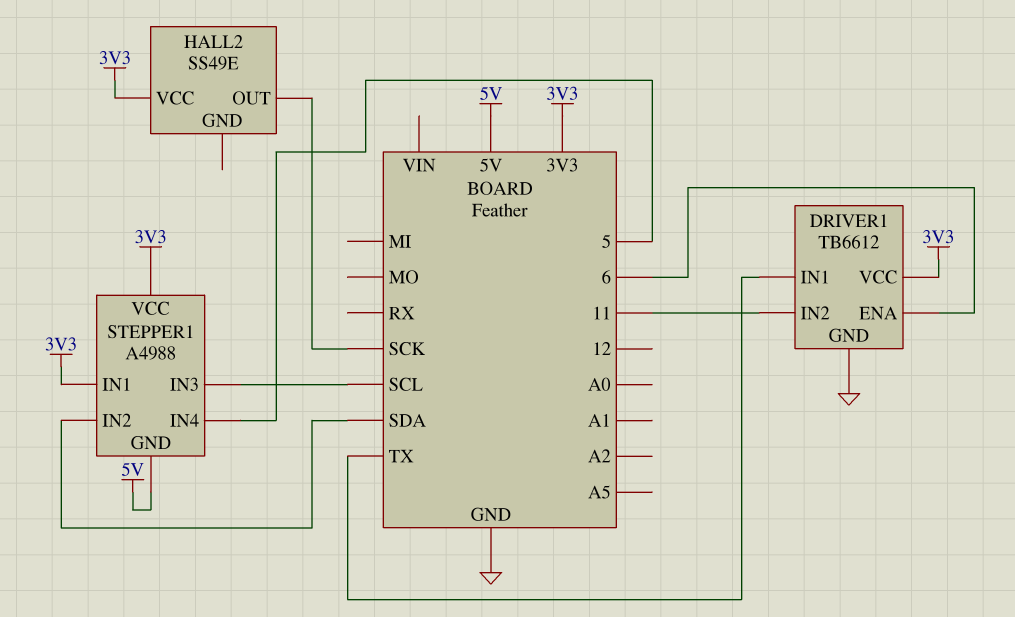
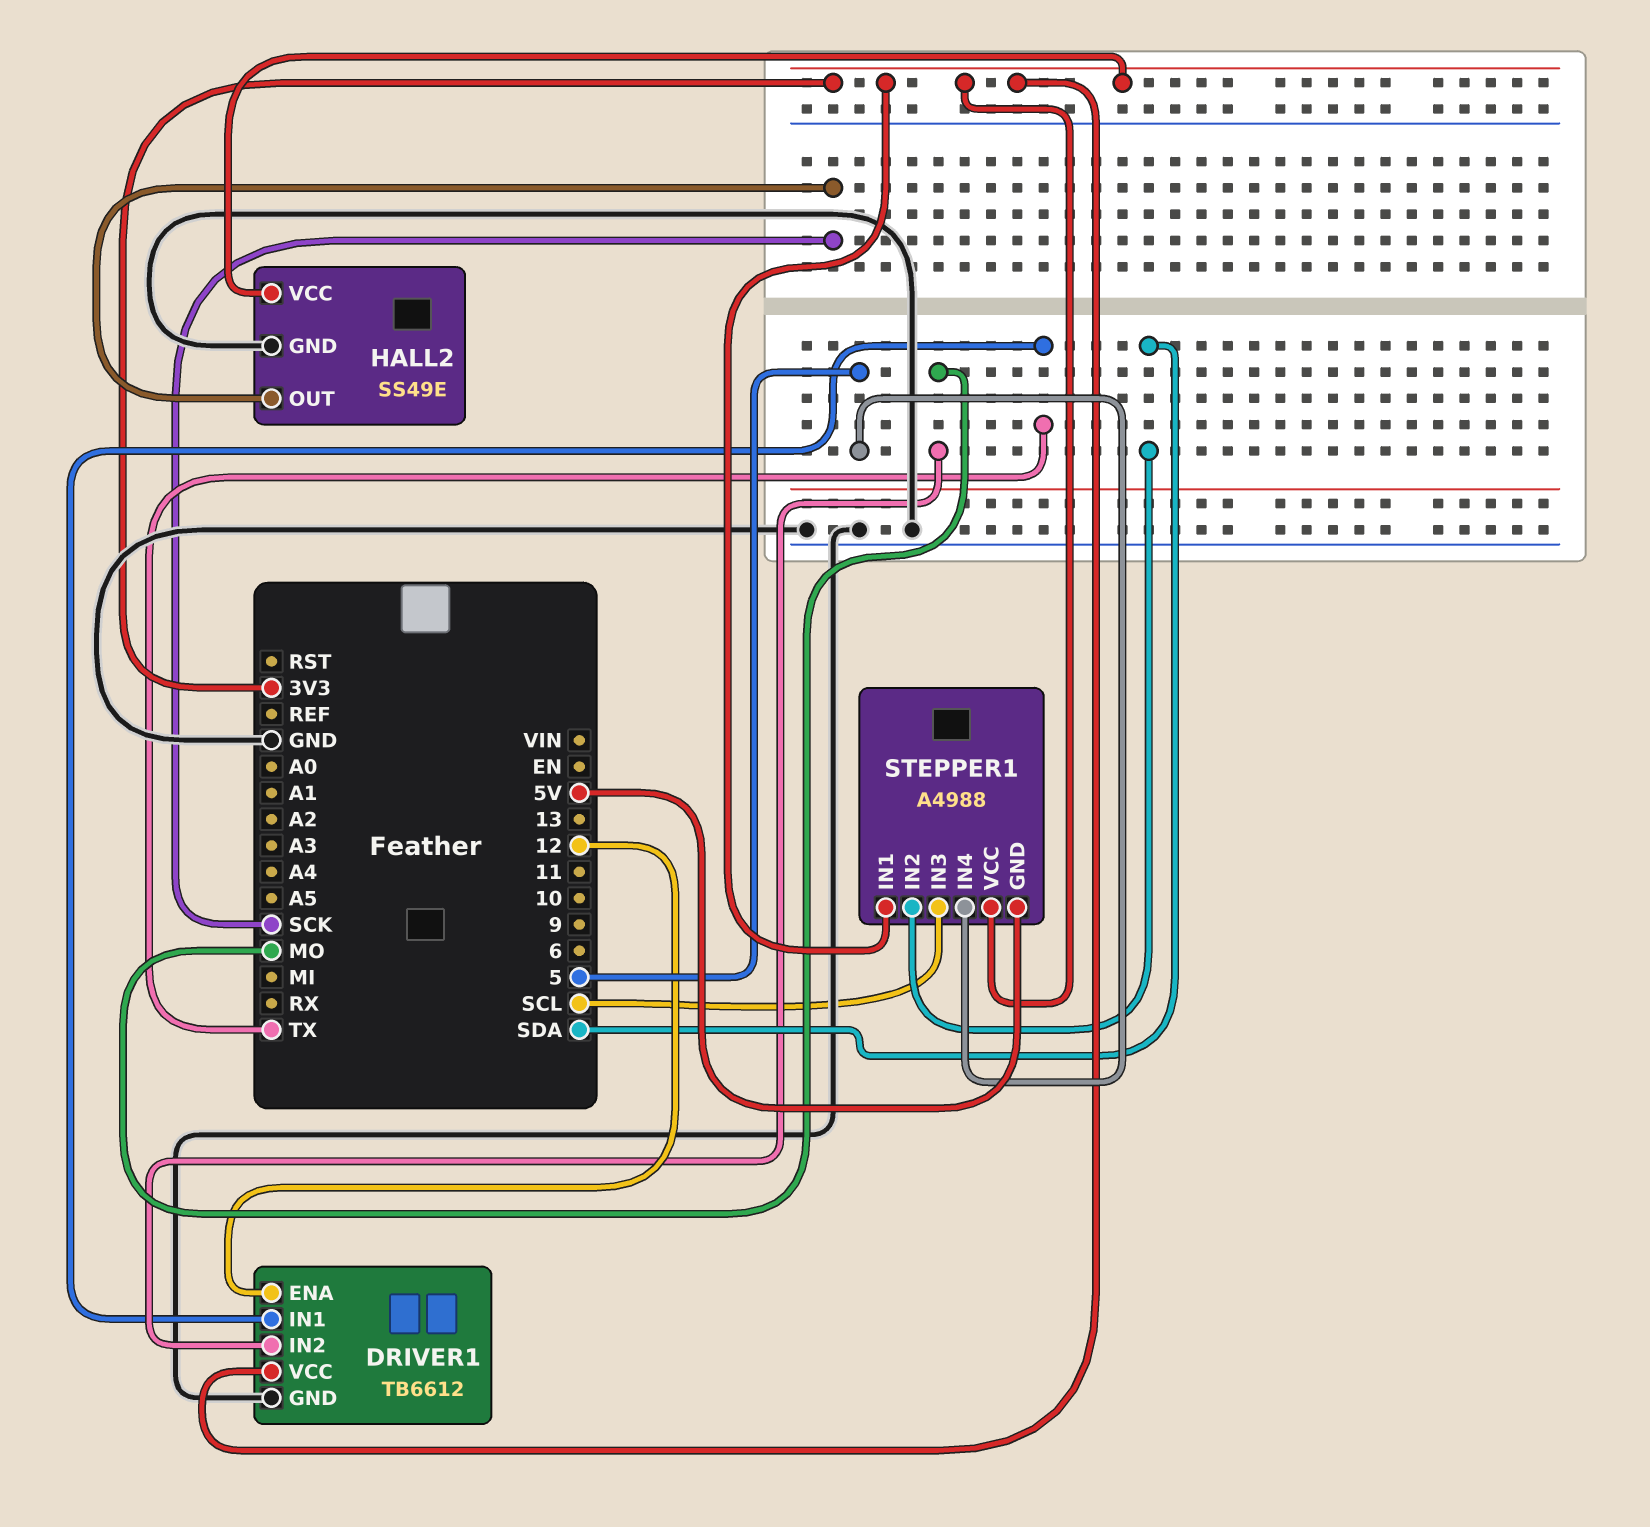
DRIVER1 pin ENA: 6 -> 12
DRIVER1 pin IN2: 11 -> MO
HALL2 pin GND: none -> GND

